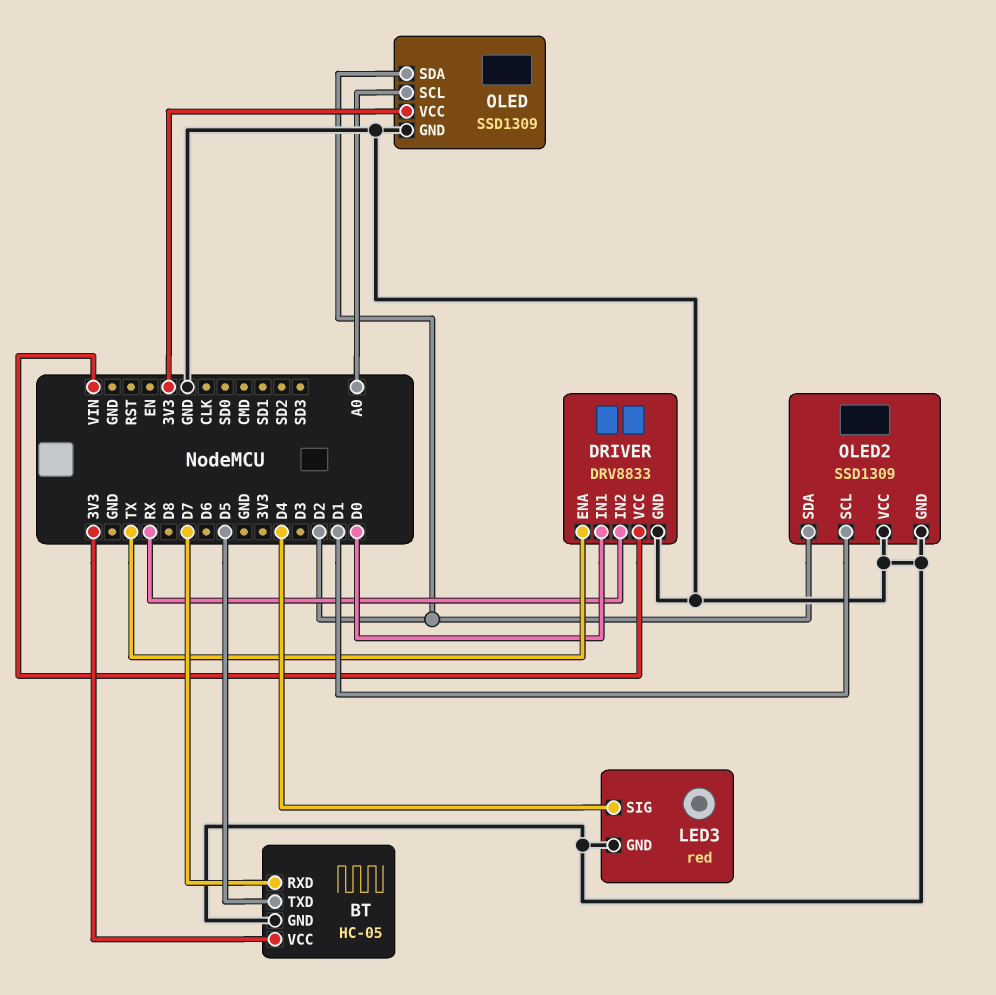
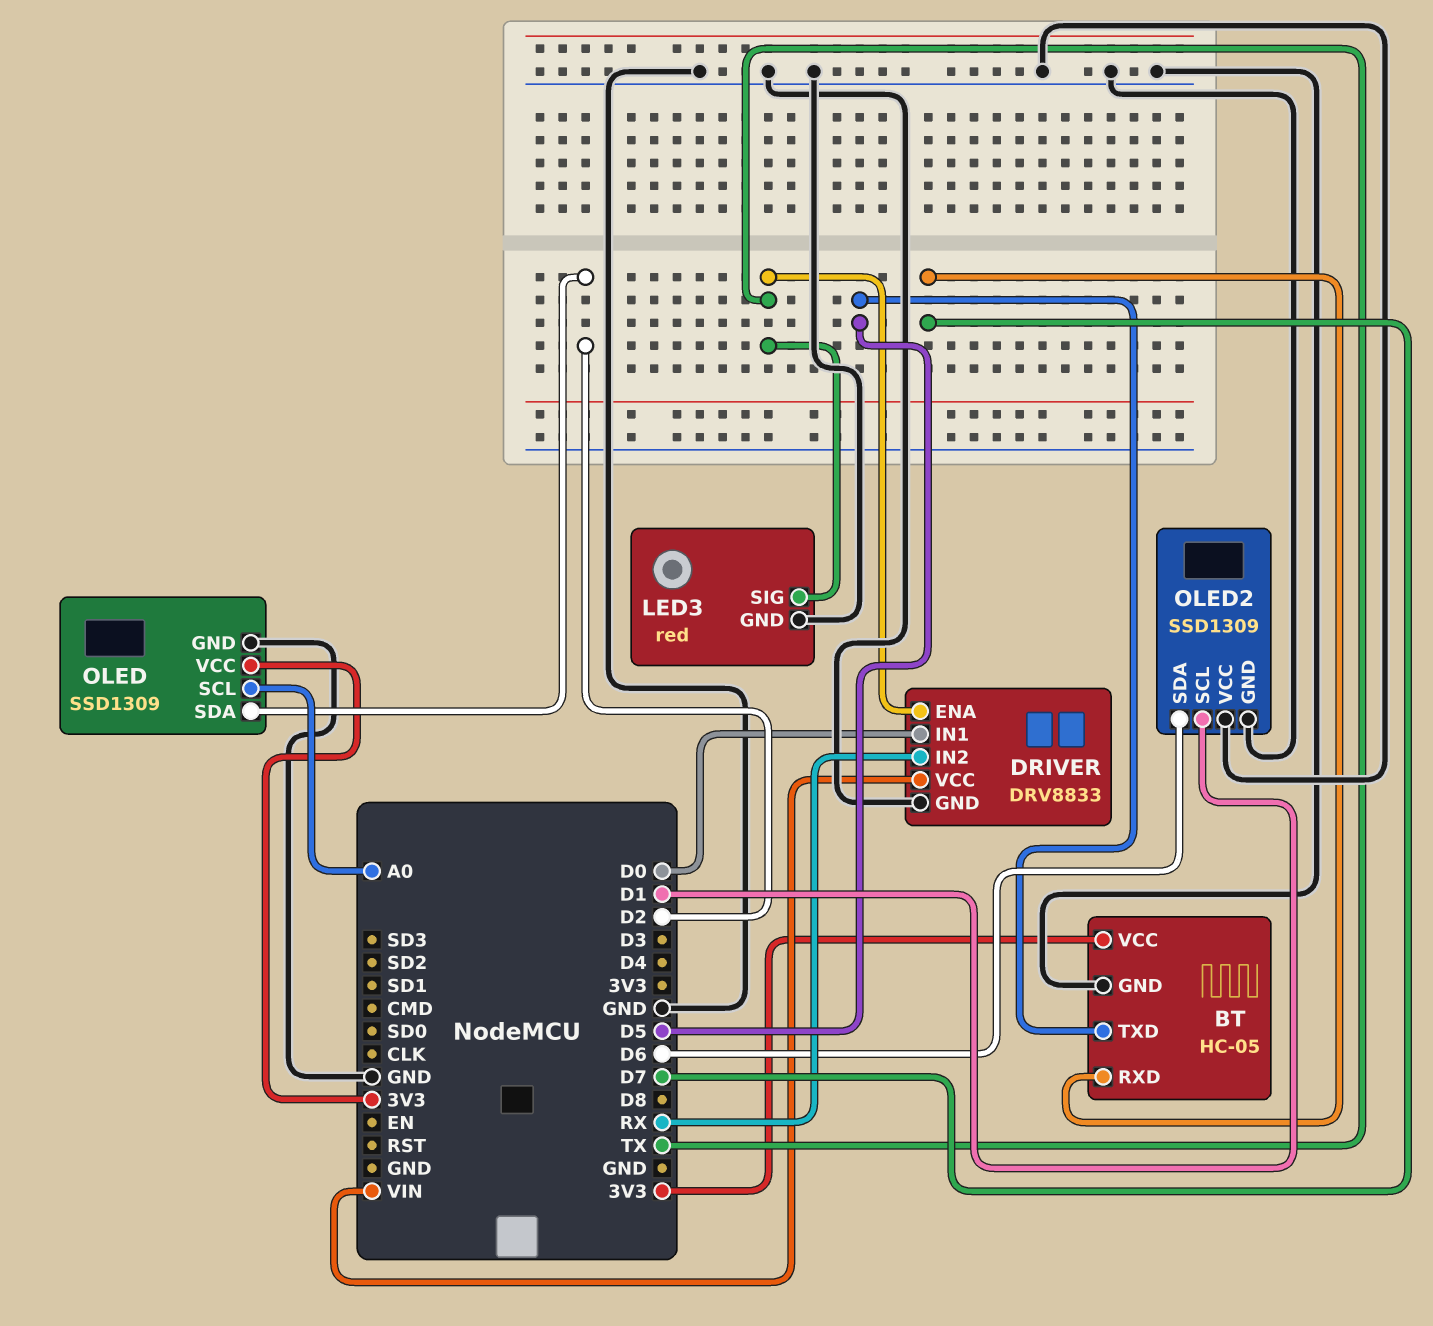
LED3 pin SIG: D4 -> TX
OLED2 pin SDA: D2 -> D6

